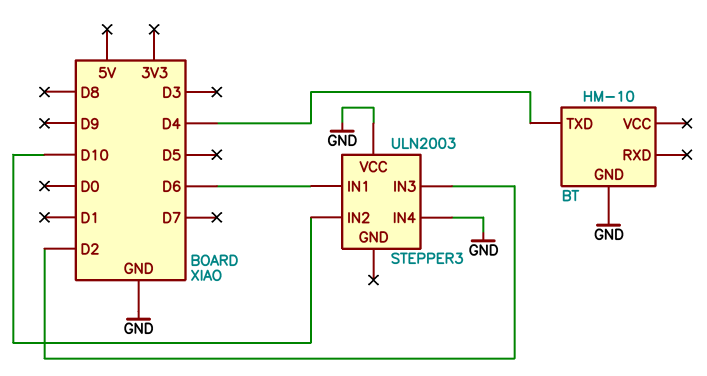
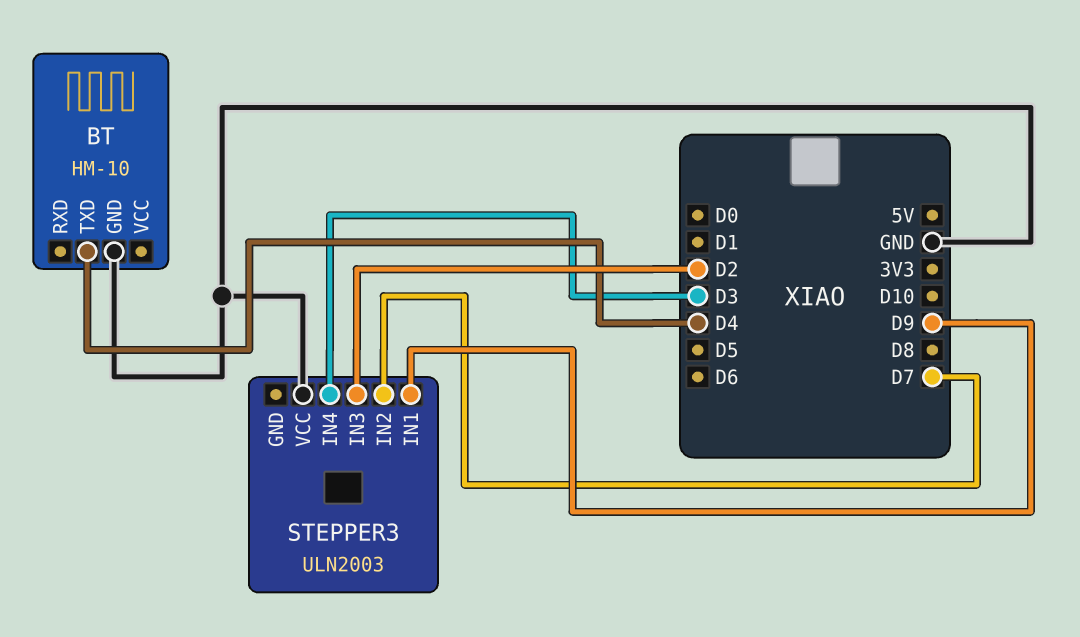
STEPPER3 pin IN1: D6 -> D9
STEPPER3 pin IN2: D10 -> D7
STEPPER3 pin IN4: GND -> D3

